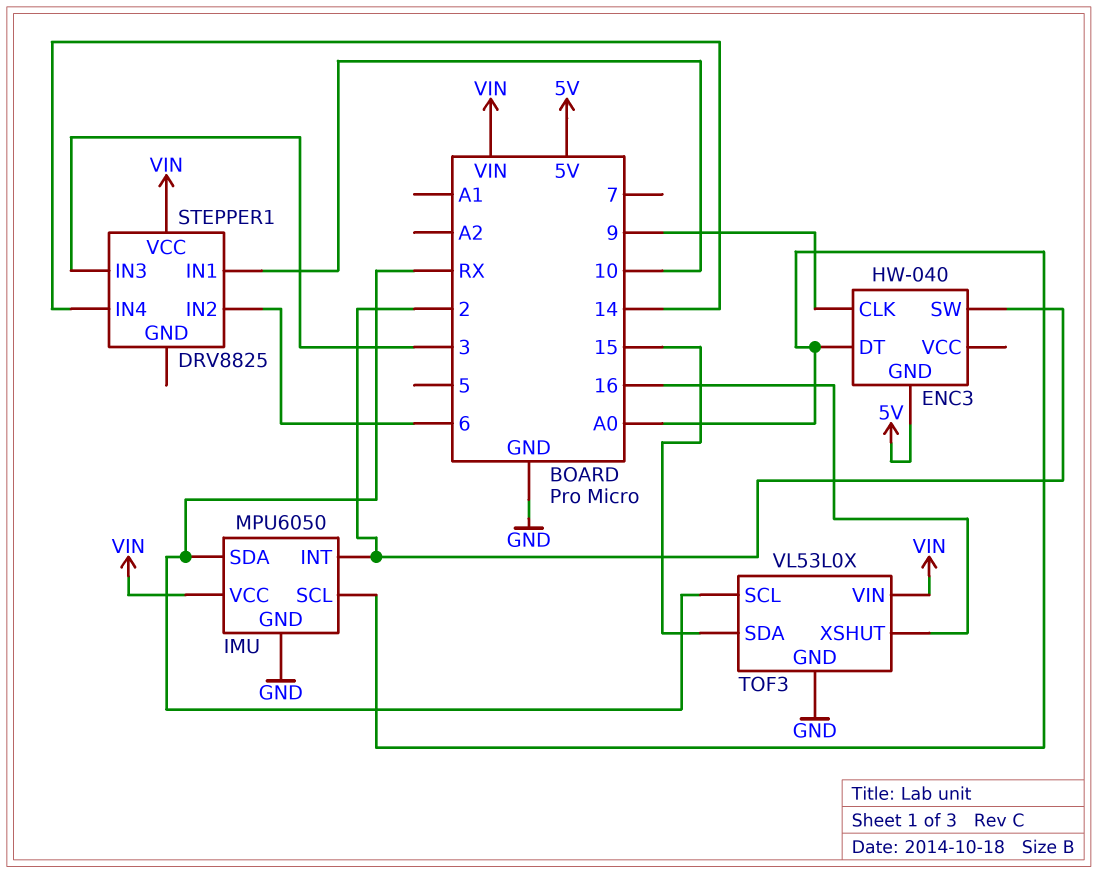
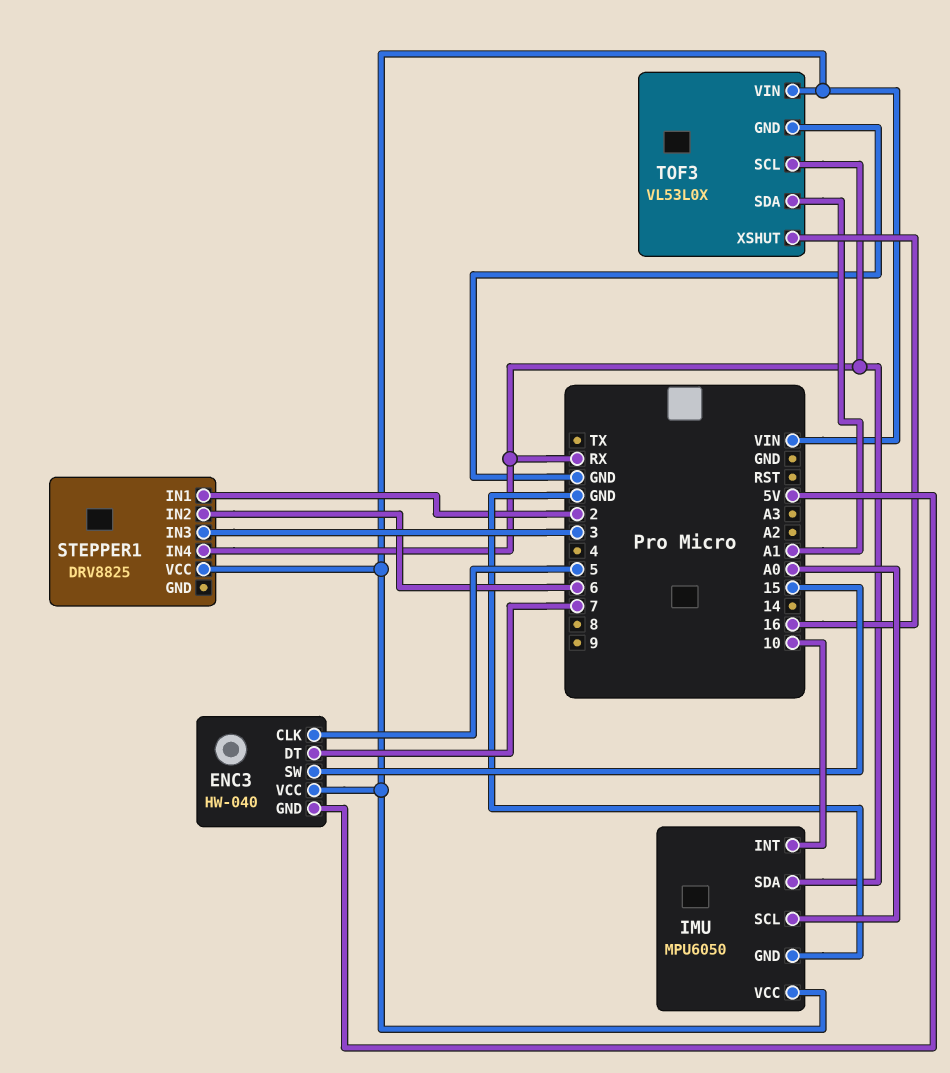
ENC3 pin CLK: 9 -> 5
ENC3 pin DT: A0 -> 7
ENC3 pin SW: 2 -> 15
ENC3 pin VCC: none -> VIN
IMU pin INT: 2 -> 10
STEPPER1 pin IN1: 10 -> 2
STEPPER1 pin IN4: 14 -> RX
TOF3 pin SDA: 15 -> A1

